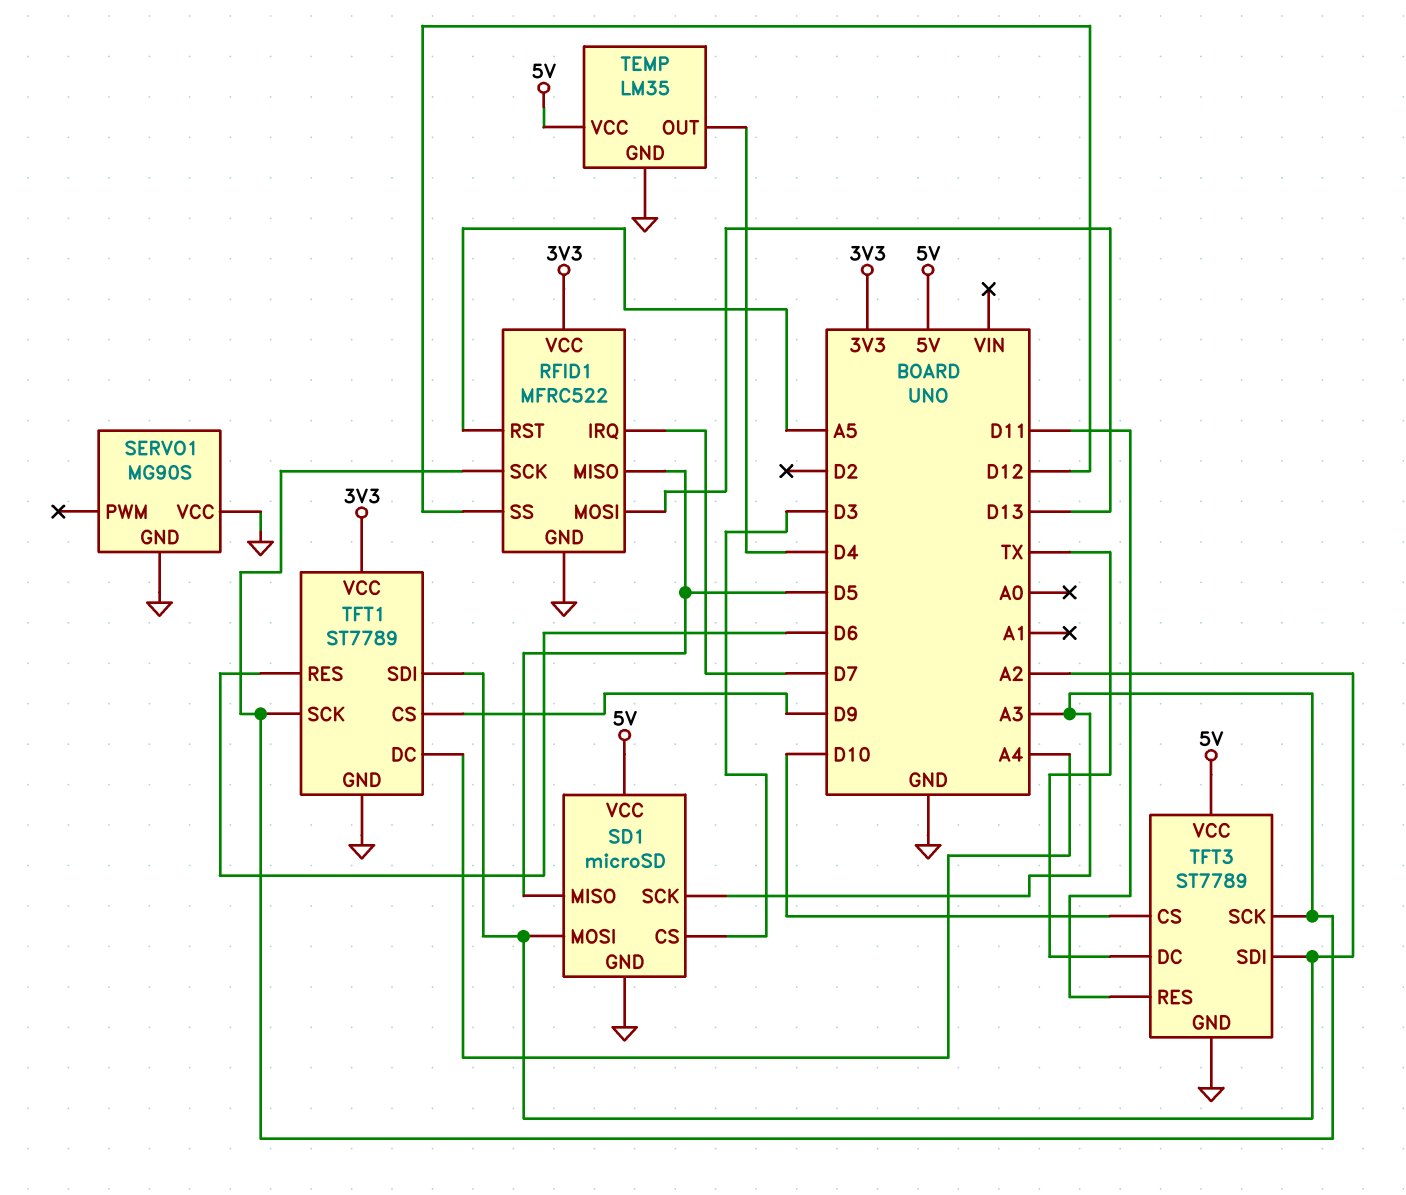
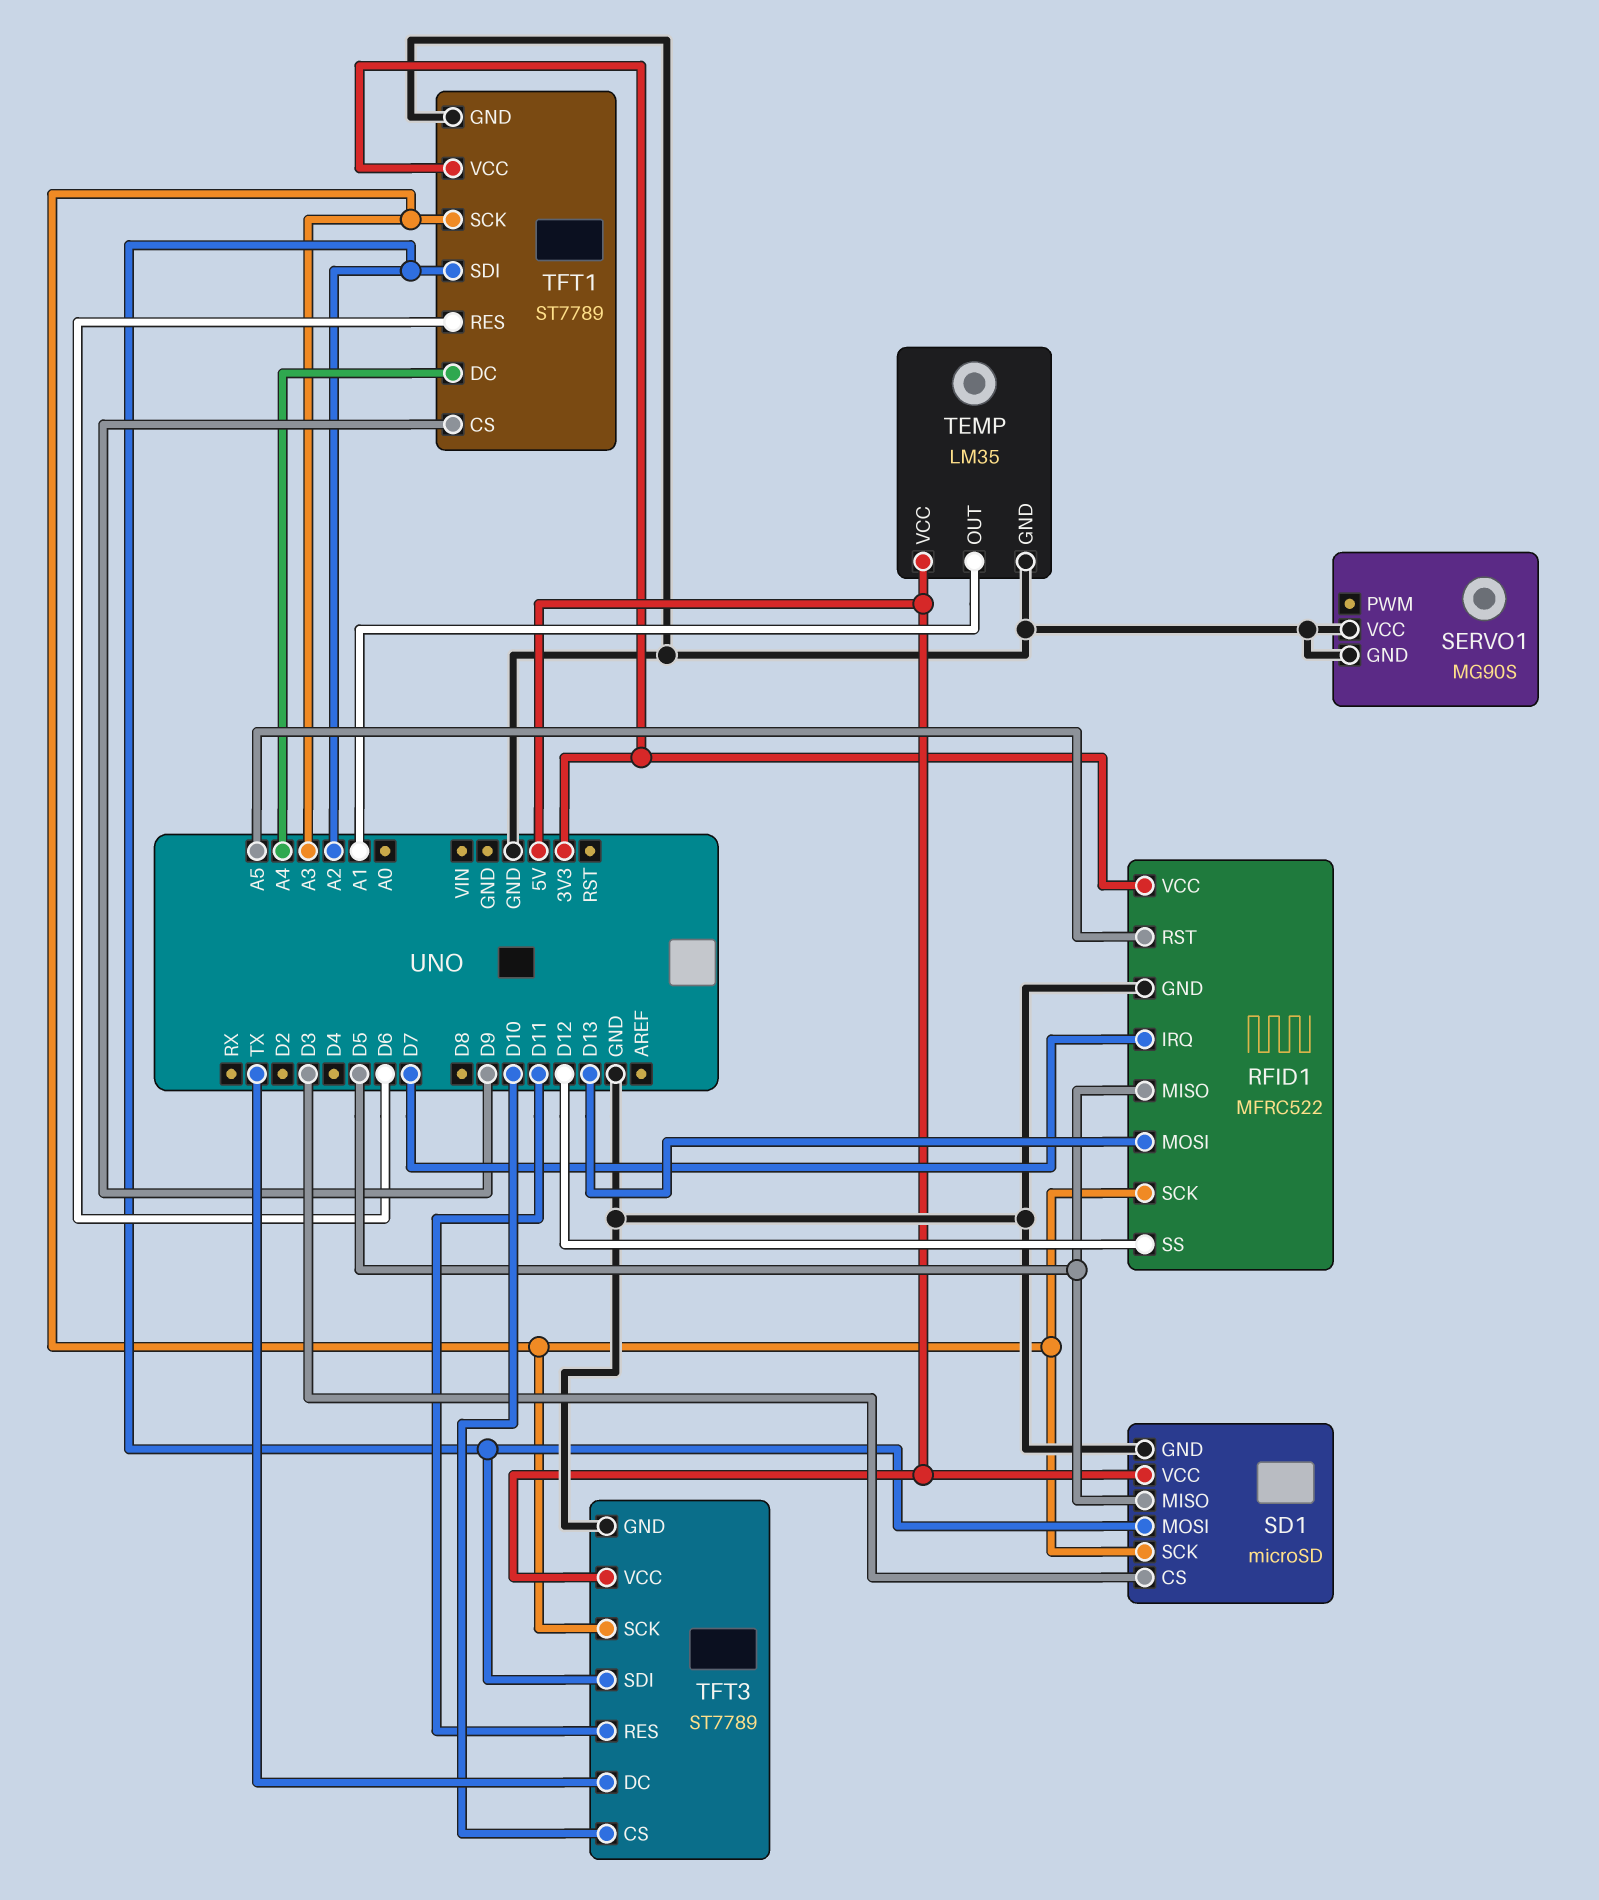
TEMP pin OUT: D4 -> A1

